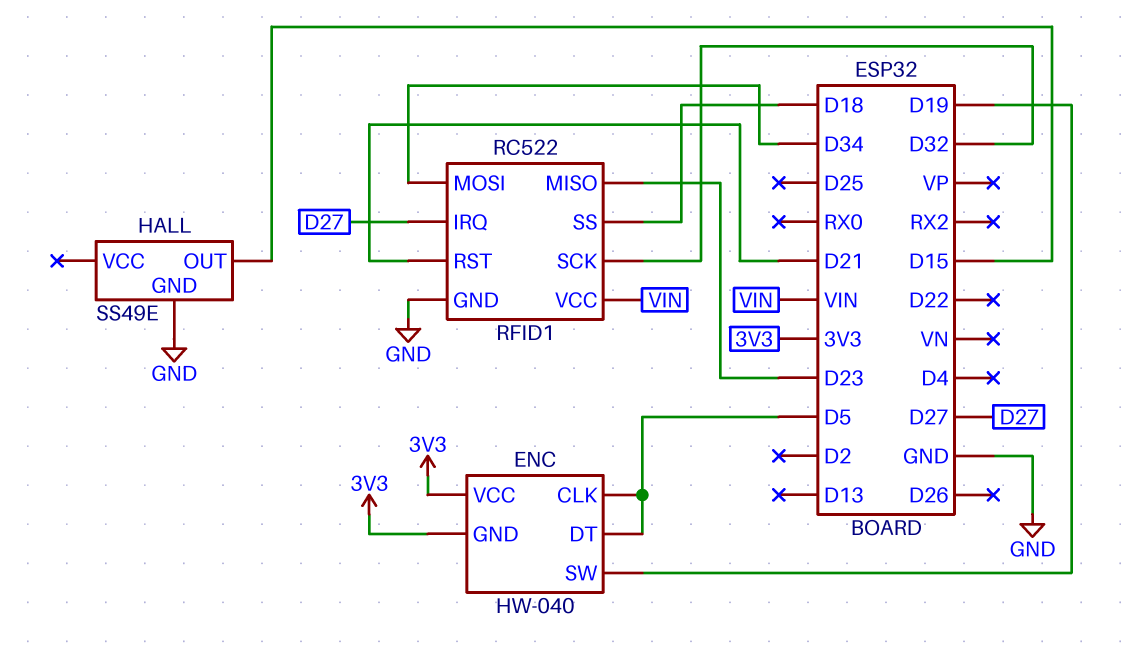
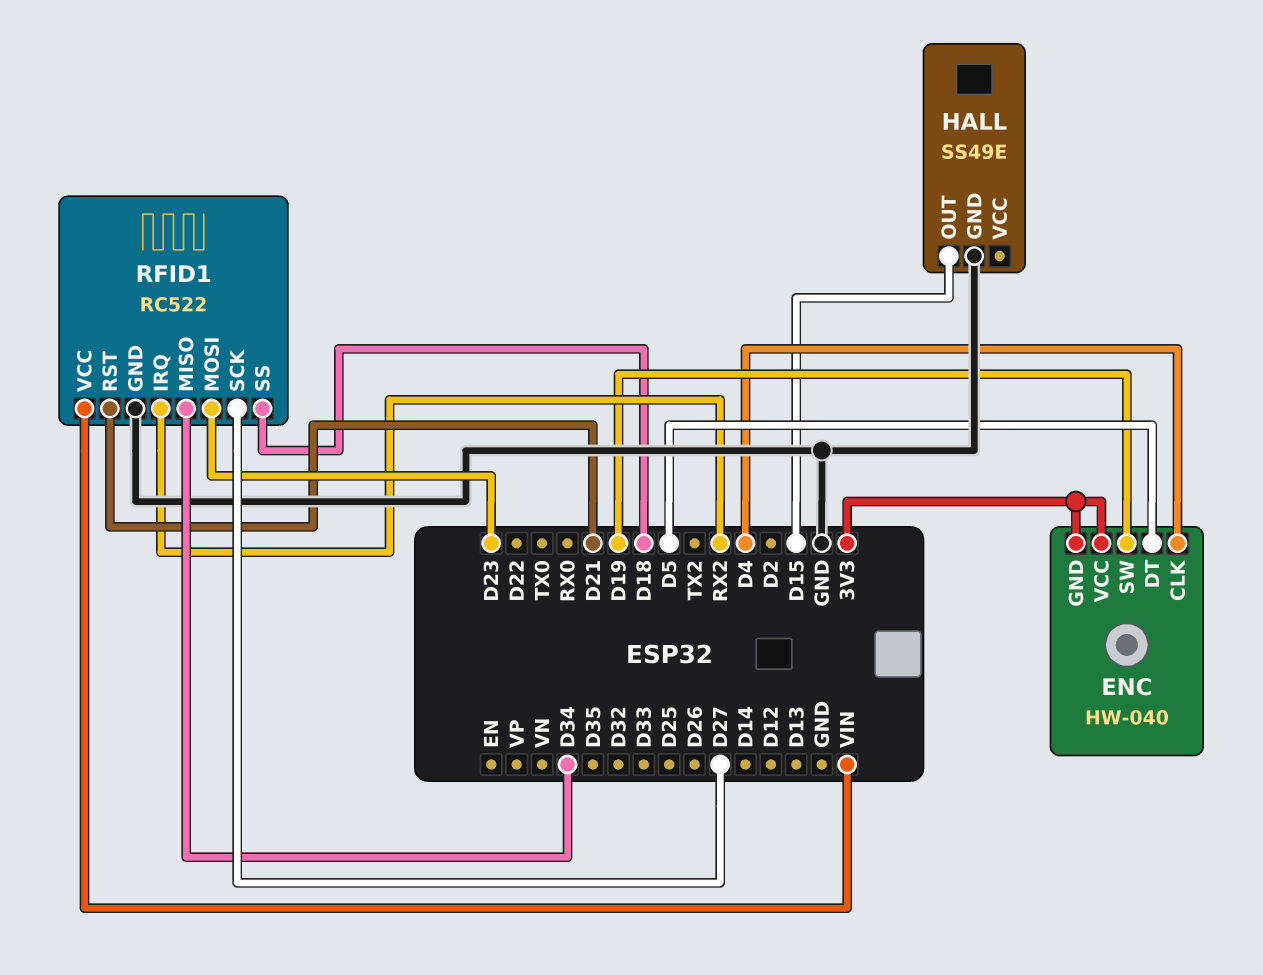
ENC pin CLK: D5 -> D4
RFID1 pin IRQ: D27 -> RX2
RFID1 pin MISO: D23 -> D34
RFID1 pin MOSI: D34 -> D23
RFID1 pin SCK: D32 -> D27

